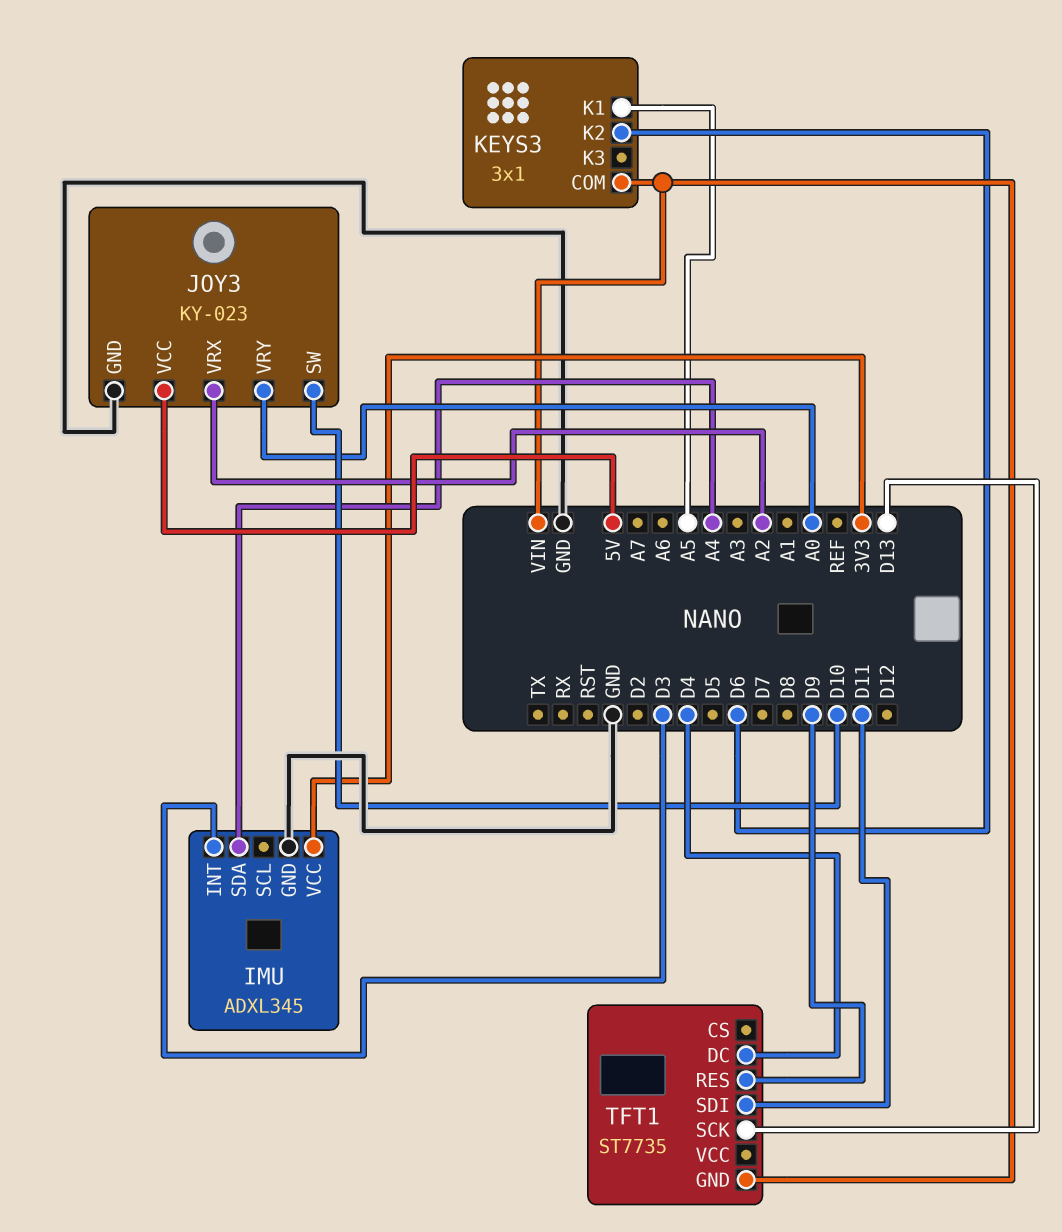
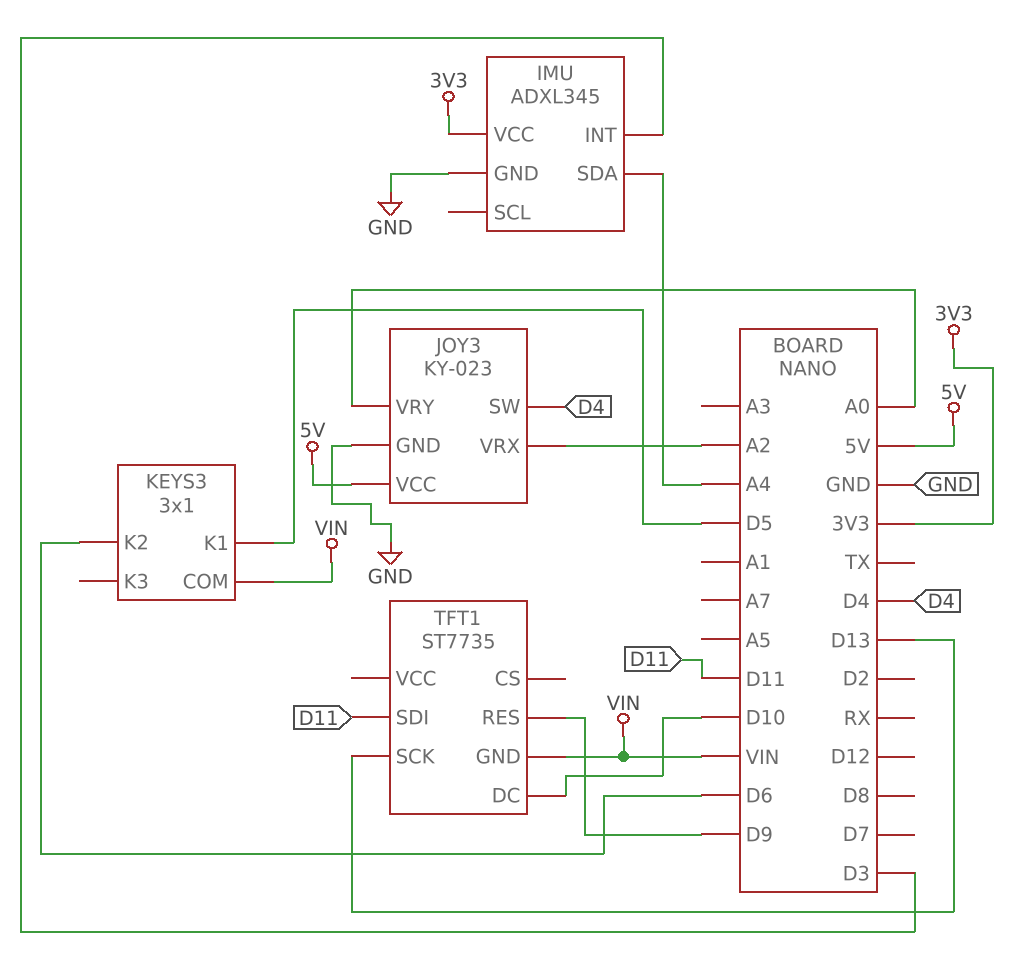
JOY3 pin SW: D10 -> D4
KEYS3 pin K1: A5 -> D5
TFT1 pin DC: D4 -> D10

